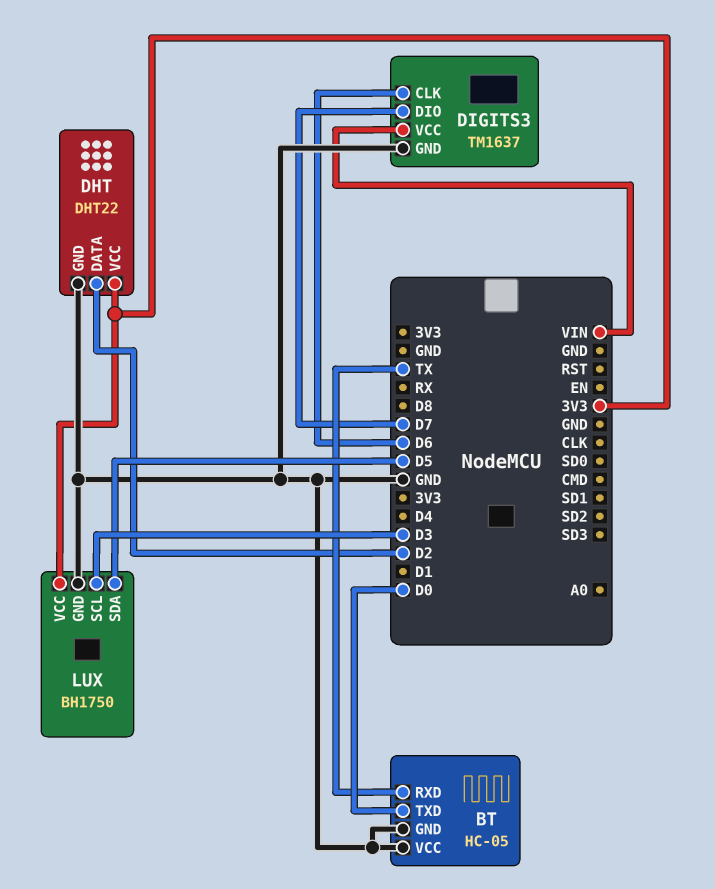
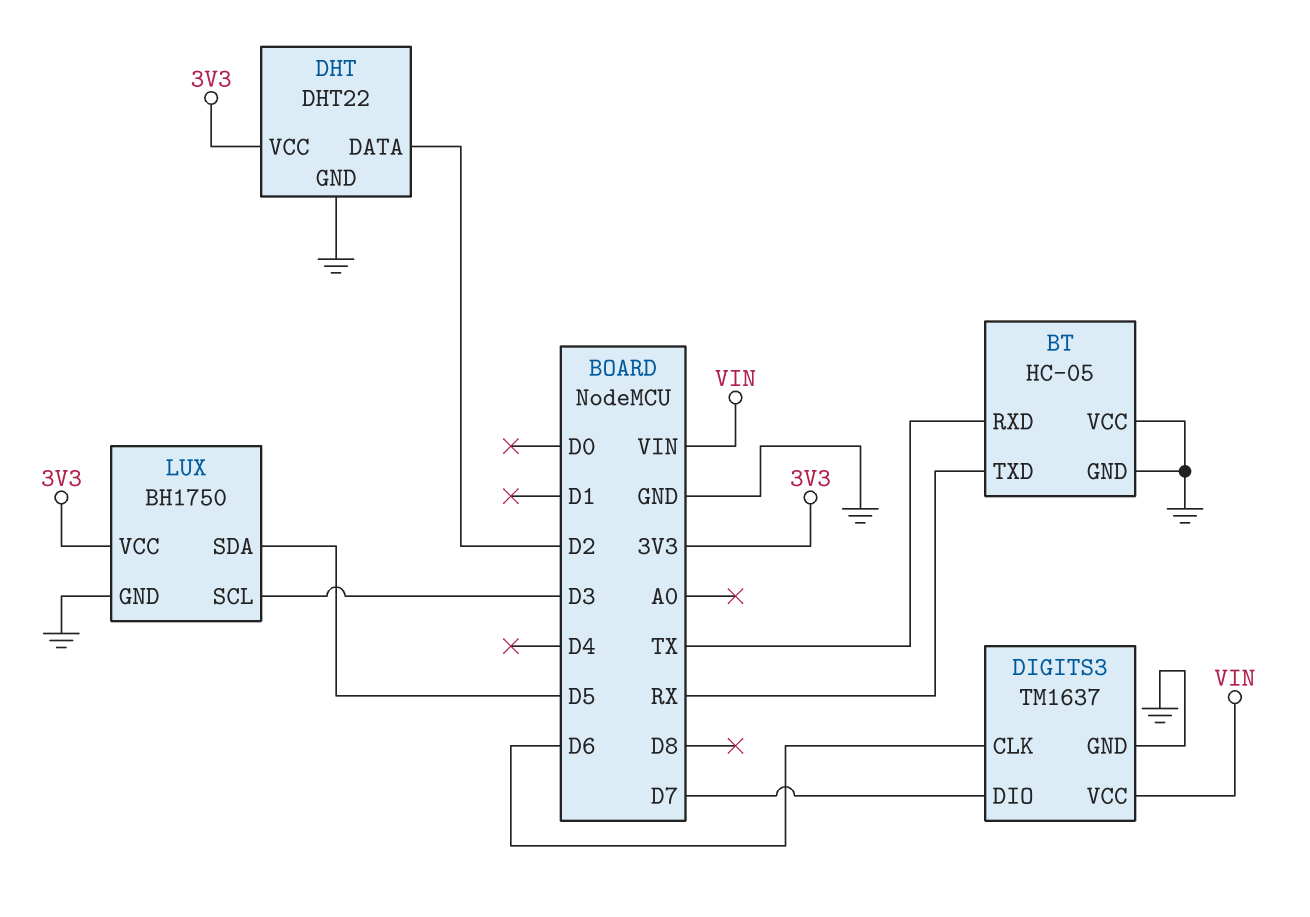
BT pin TXD: D0 -> RX

